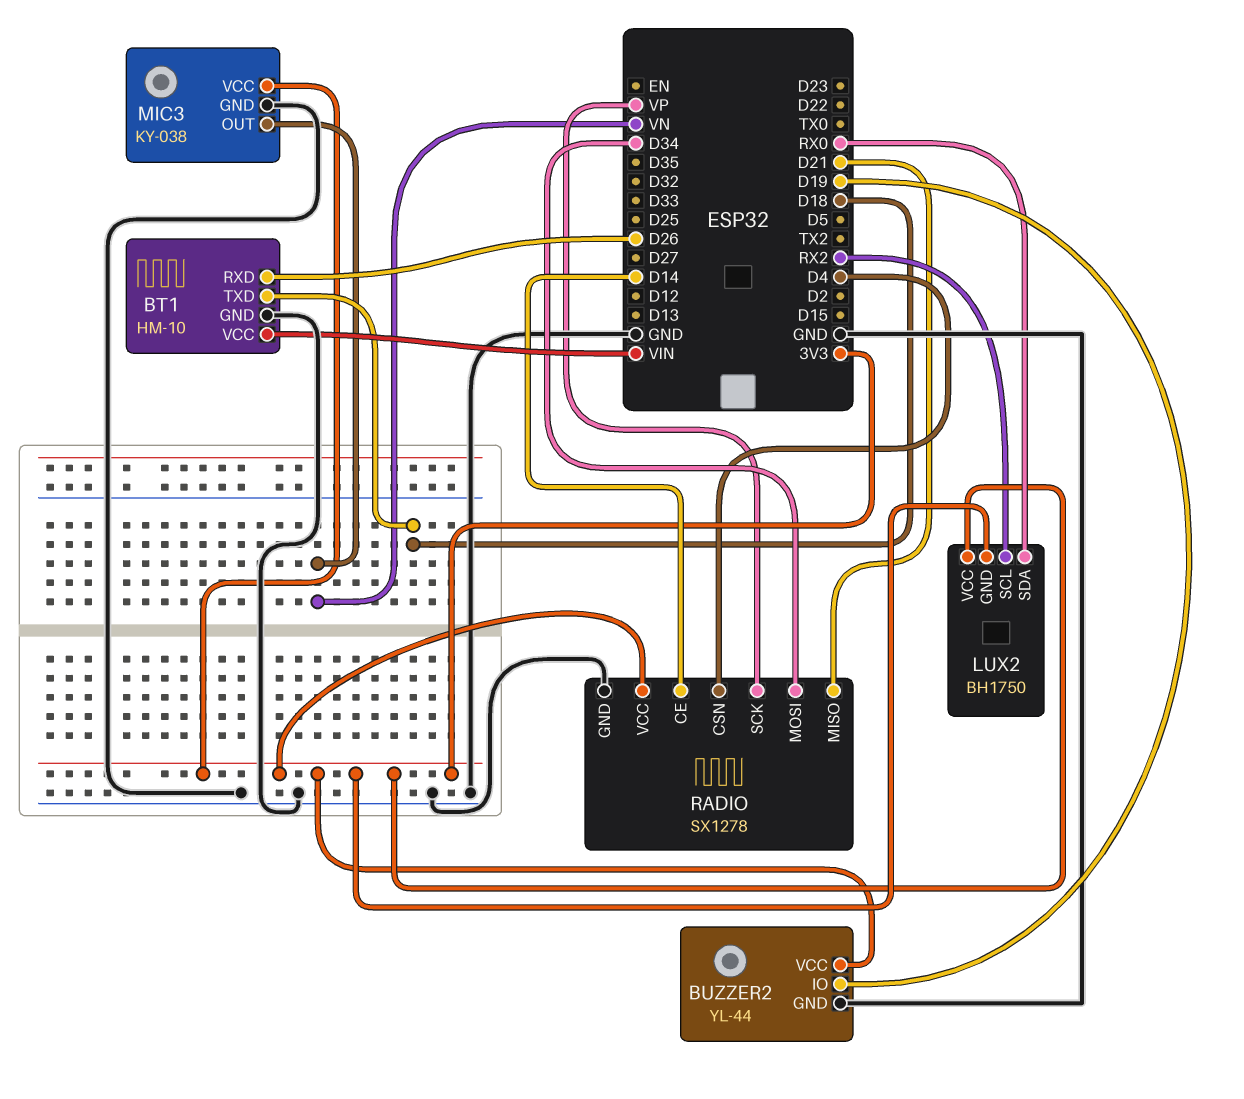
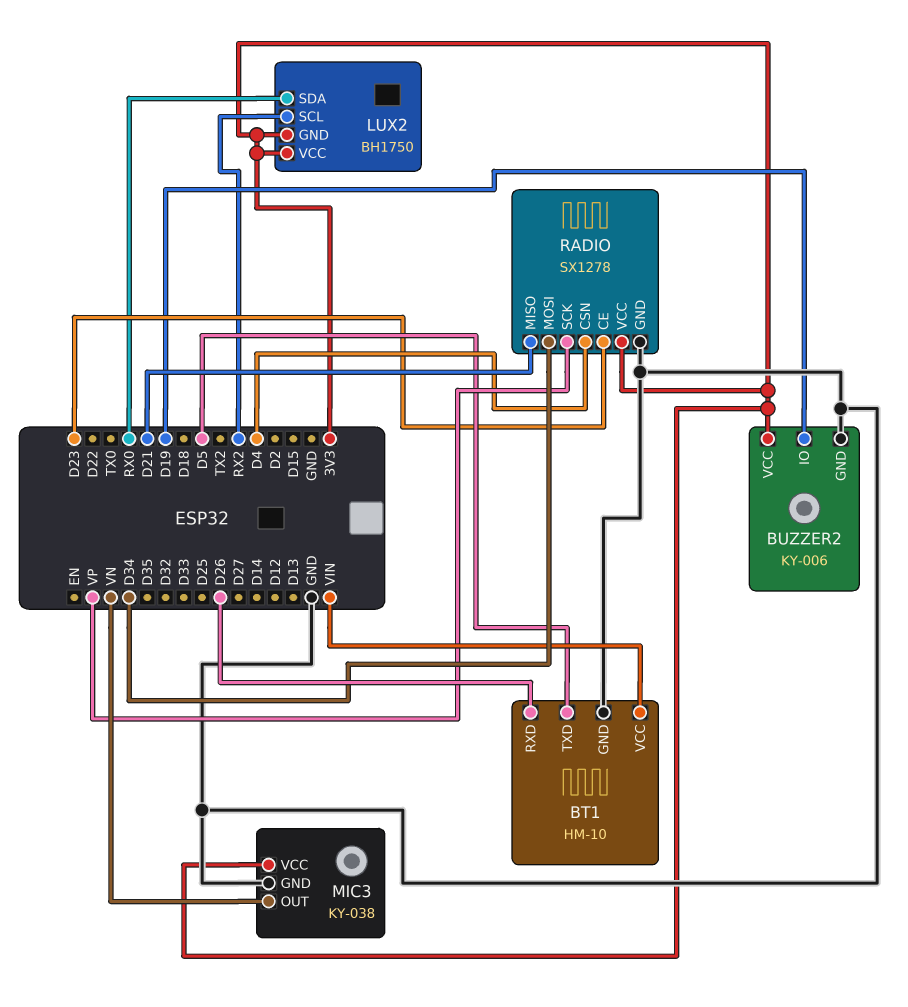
BT1 pin TXD: D18 -> D5
BUZZER2: YL-44 -> KY-006
RADIO pin CE: D14 -> D23

